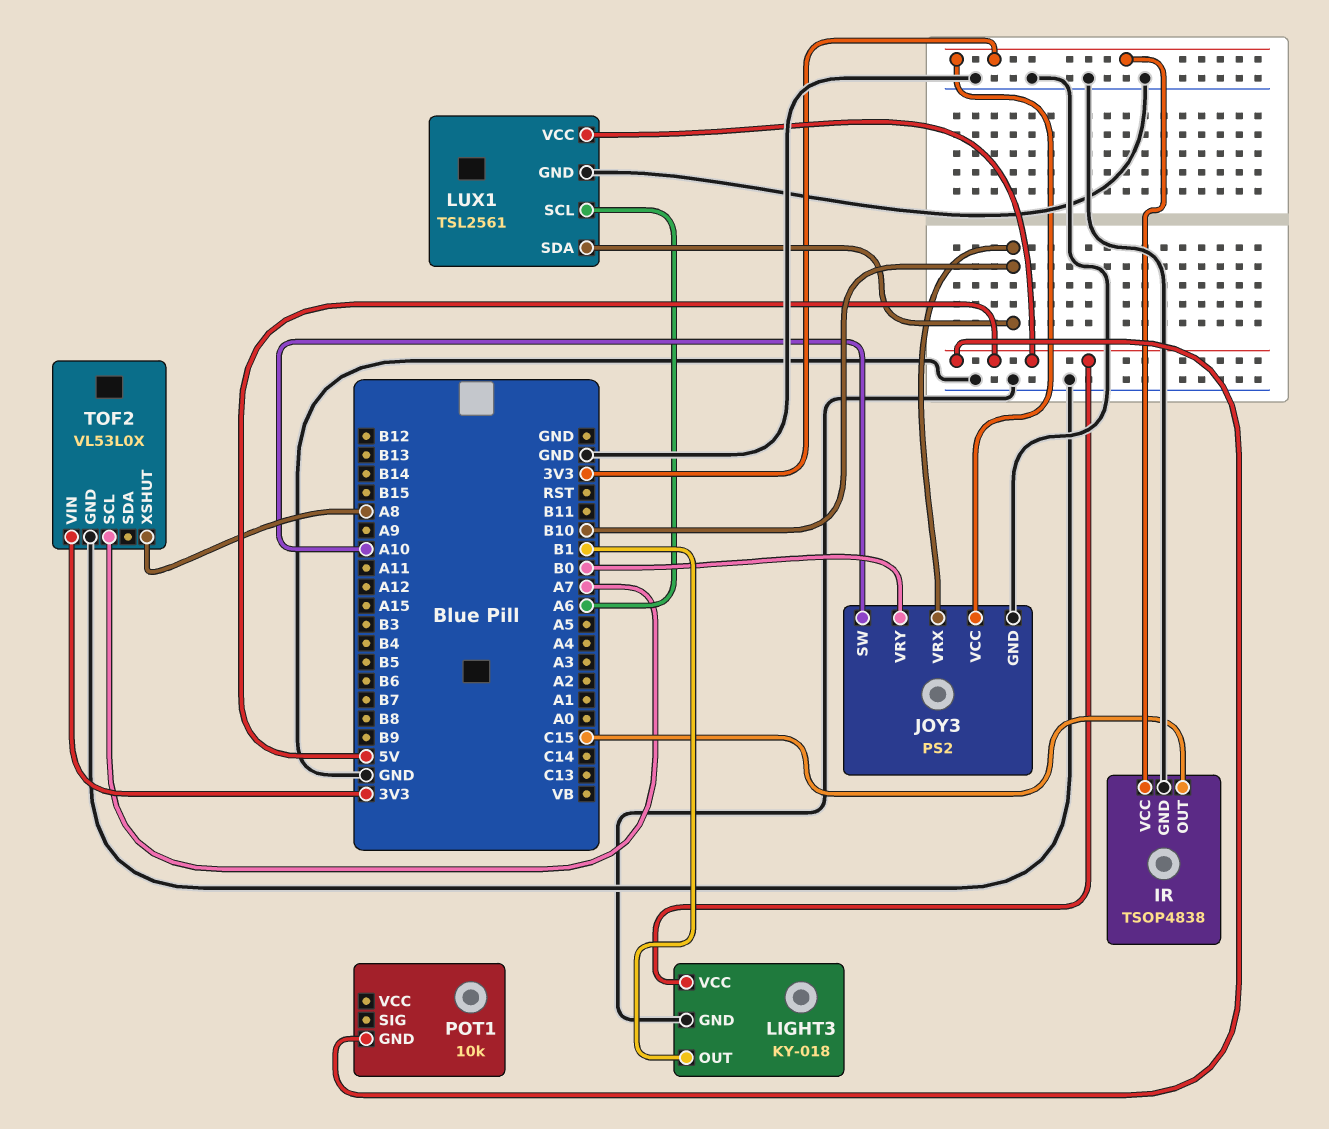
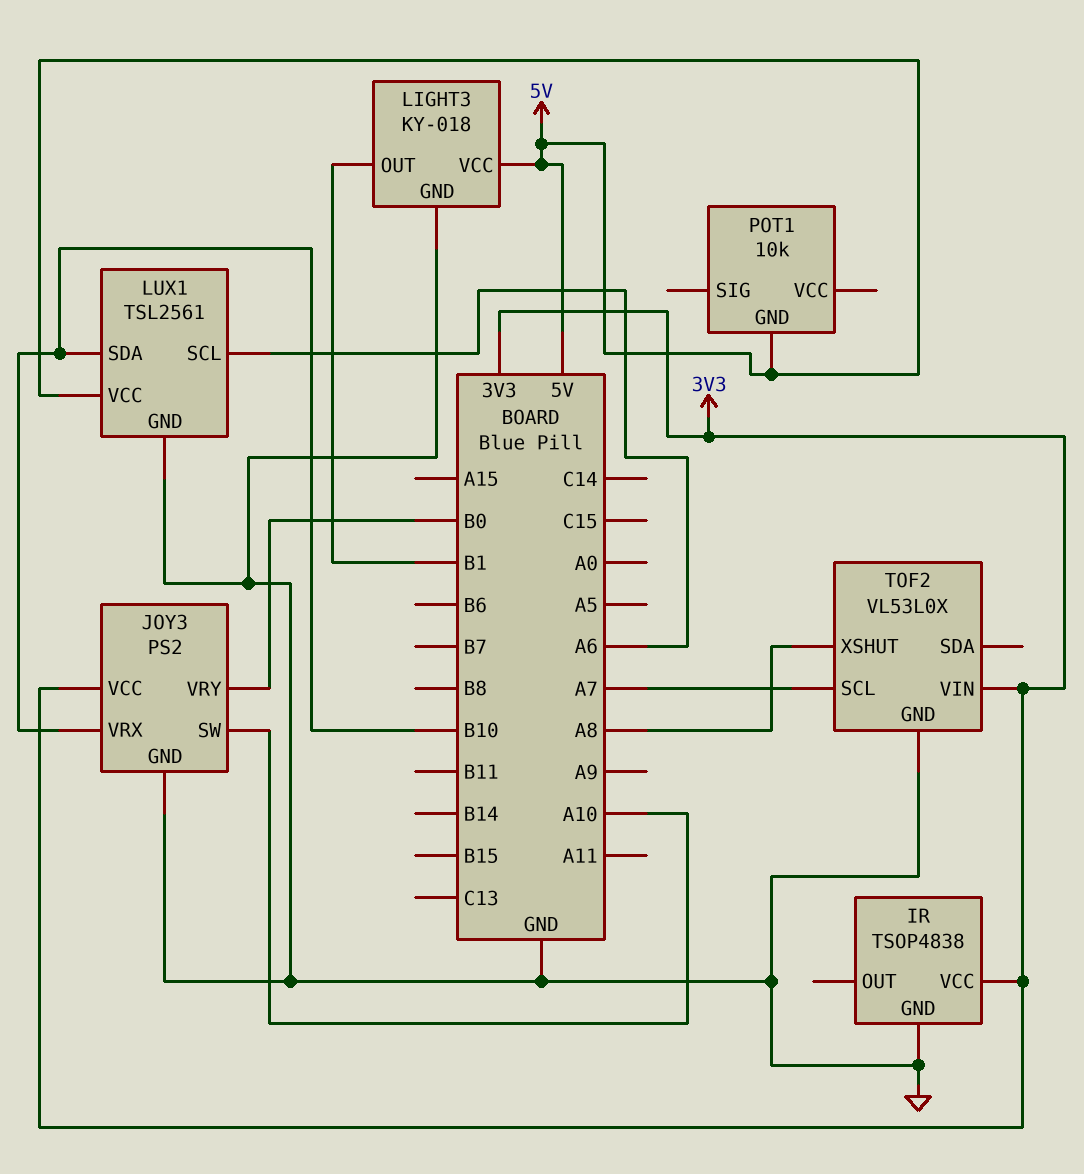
IR pin OUT: C15 -> none

